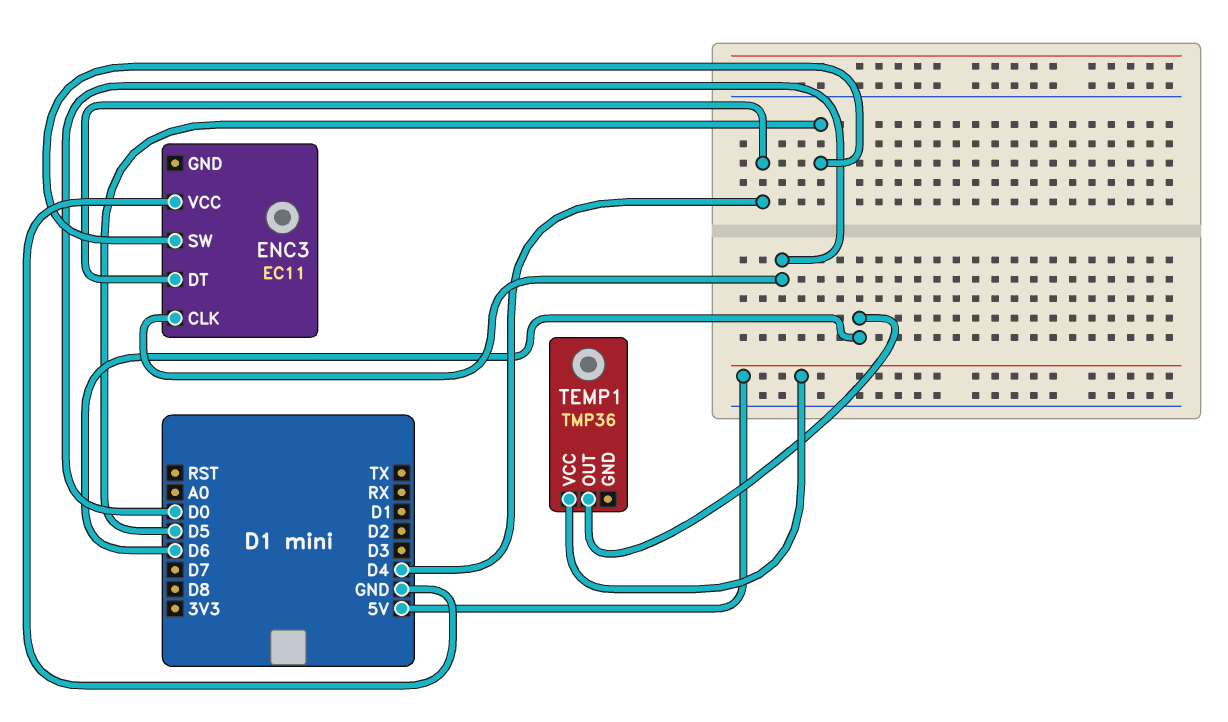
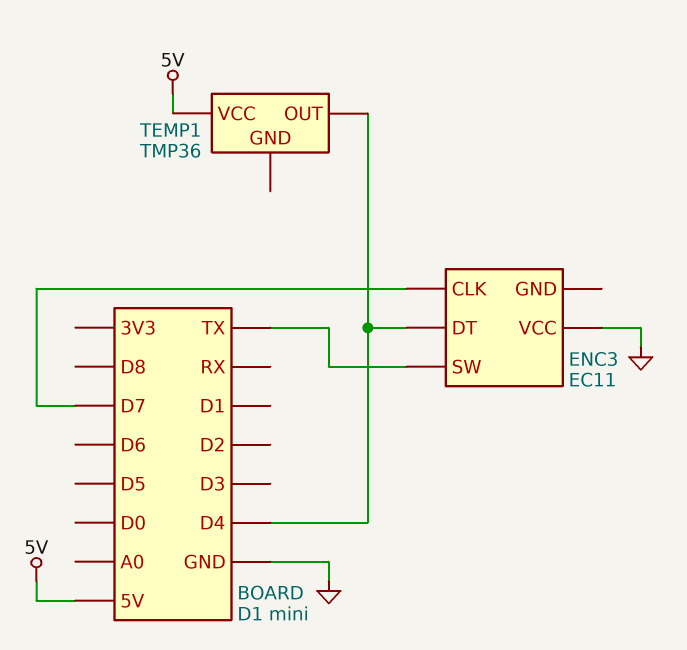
ENC3 pin CLK: D0 -> D7
ENC3 pin SW: D5 -> TX
TEMP1 pin OUT: D6 -> D4

